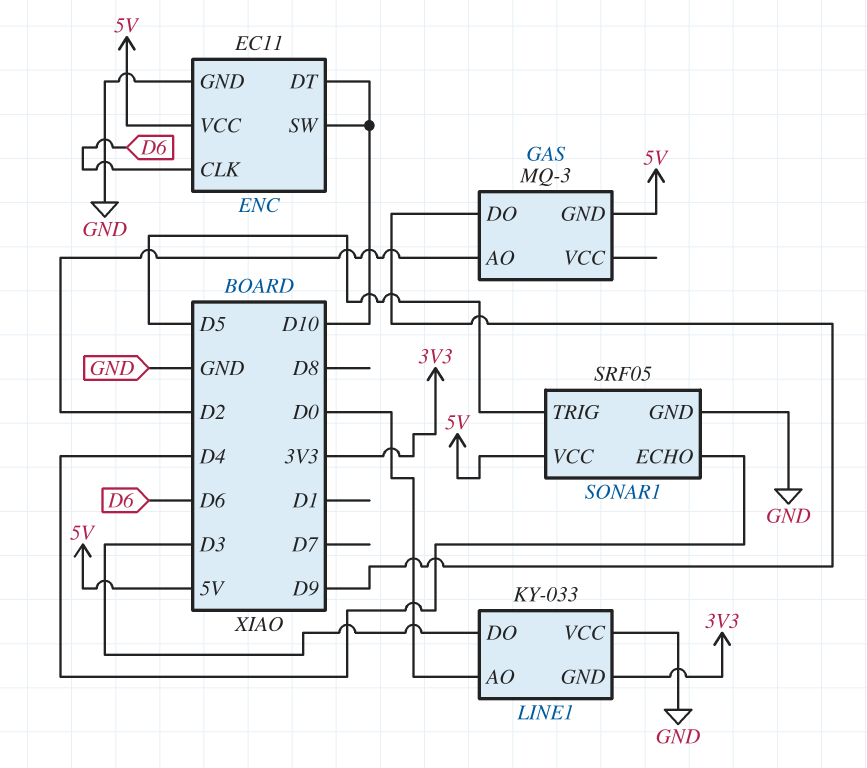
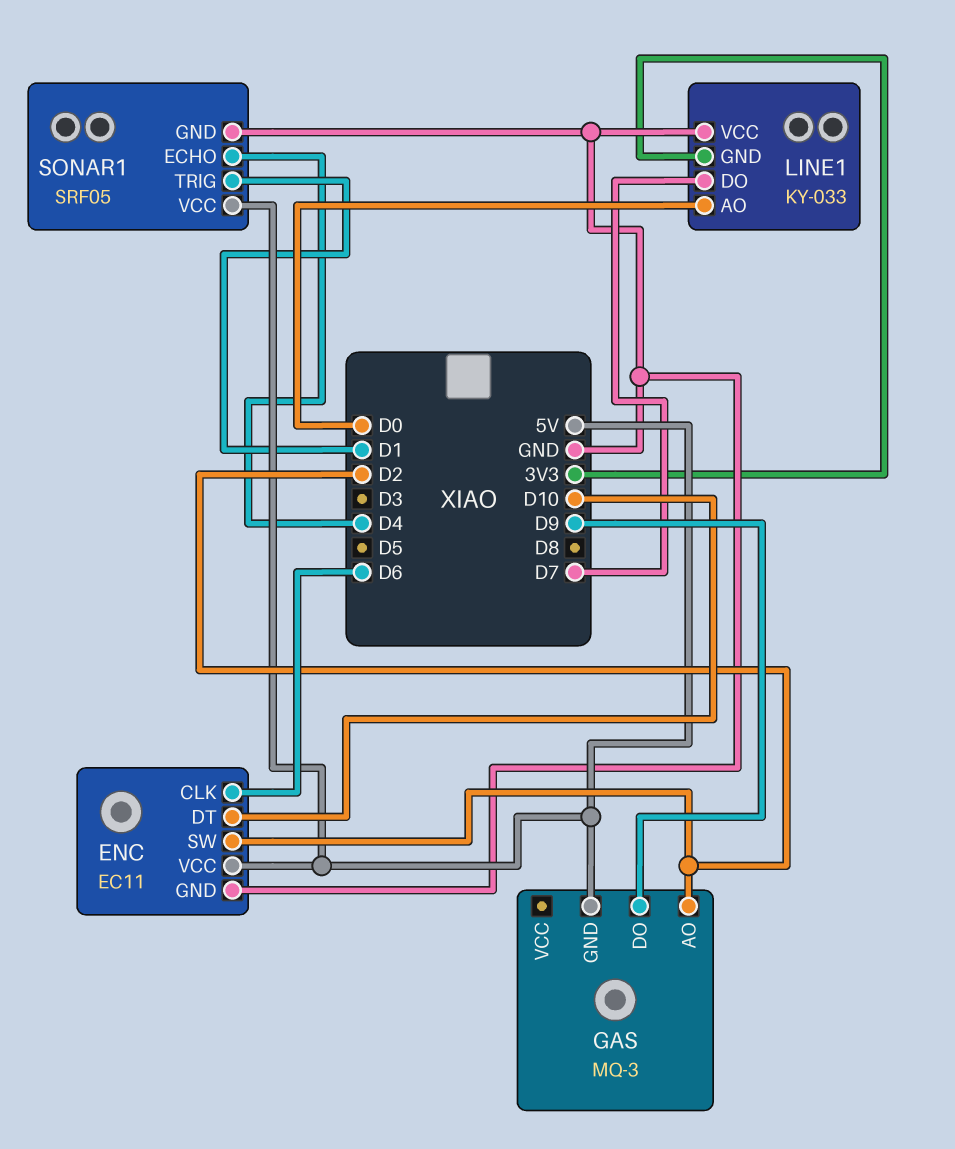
ENC pin SW: D10 -> D2
LINE1 pin DO: D3 -> D7
SONAR1 pin TRIG: D5 -> D1

